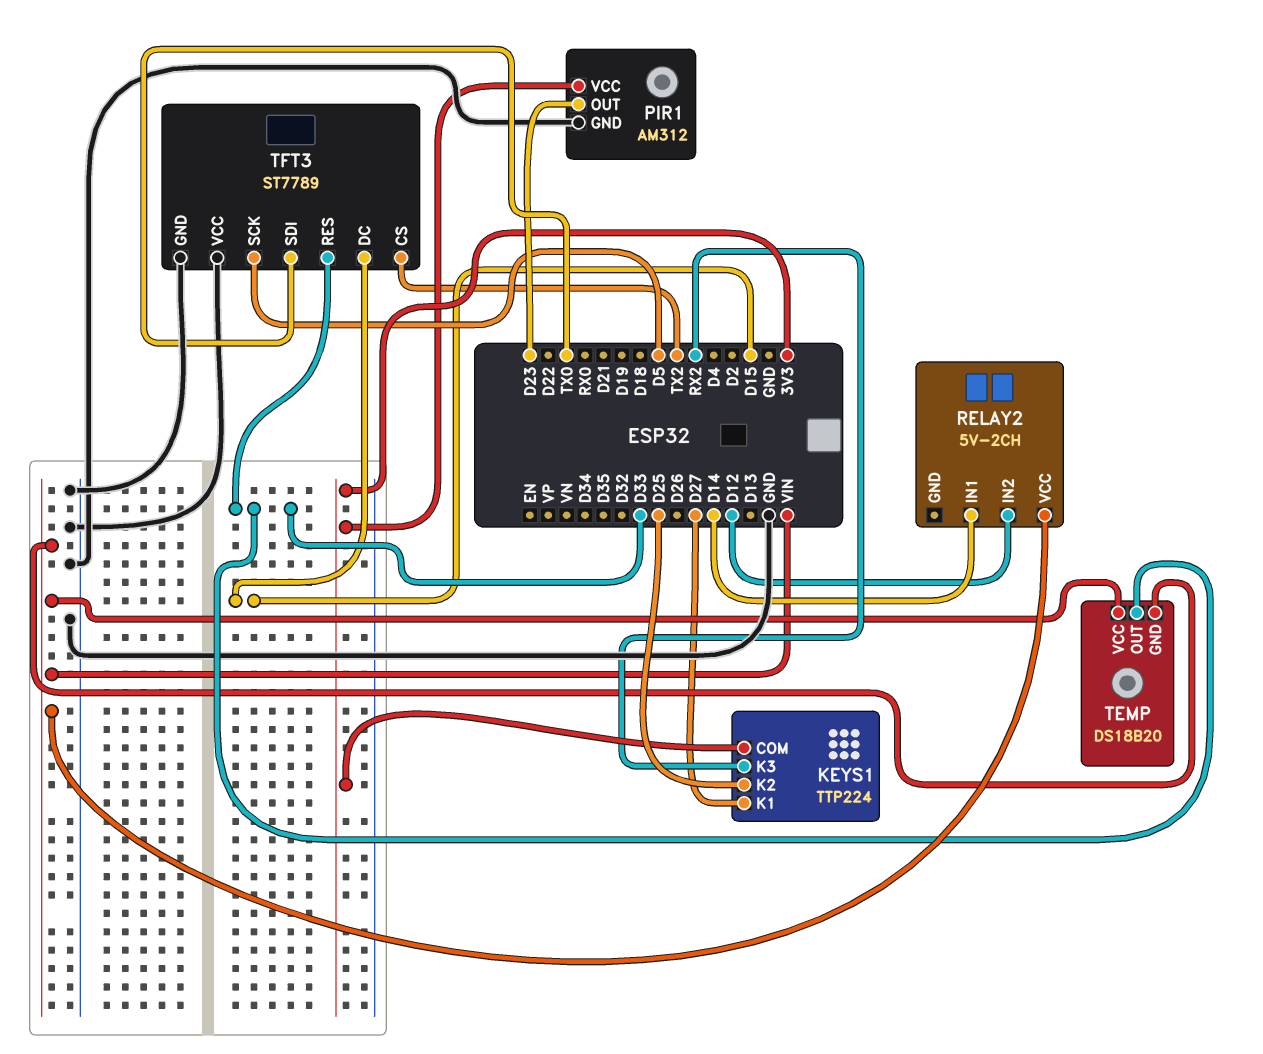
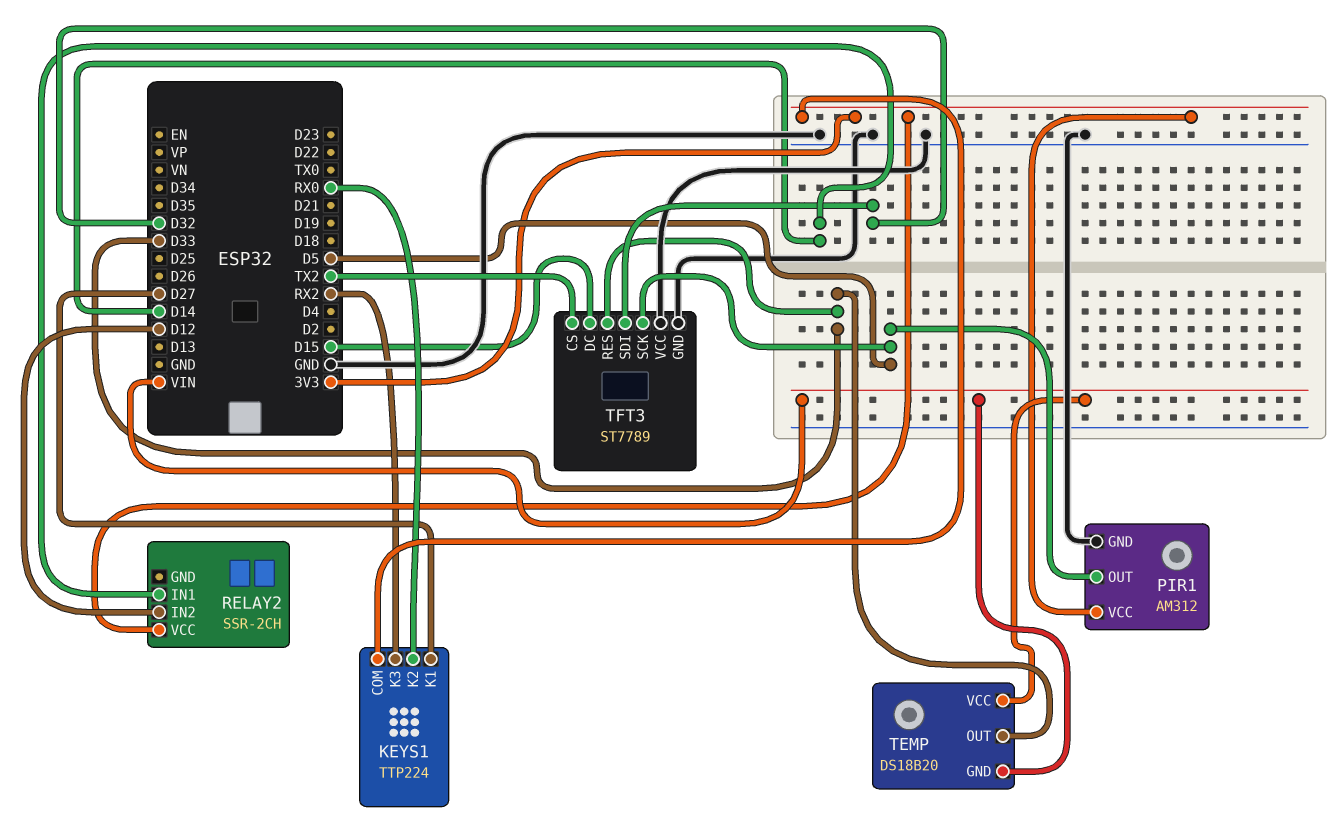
KEYS1 pin K2: D25 -> RX0
PIR1 pin OUT: D23 -> D5
RELAY2: 5V-2CH -> SSR-2CH
RELAY2 pin VCC: VIN -> 3V3
TFT3 pin SDI: TX0 -> D32

